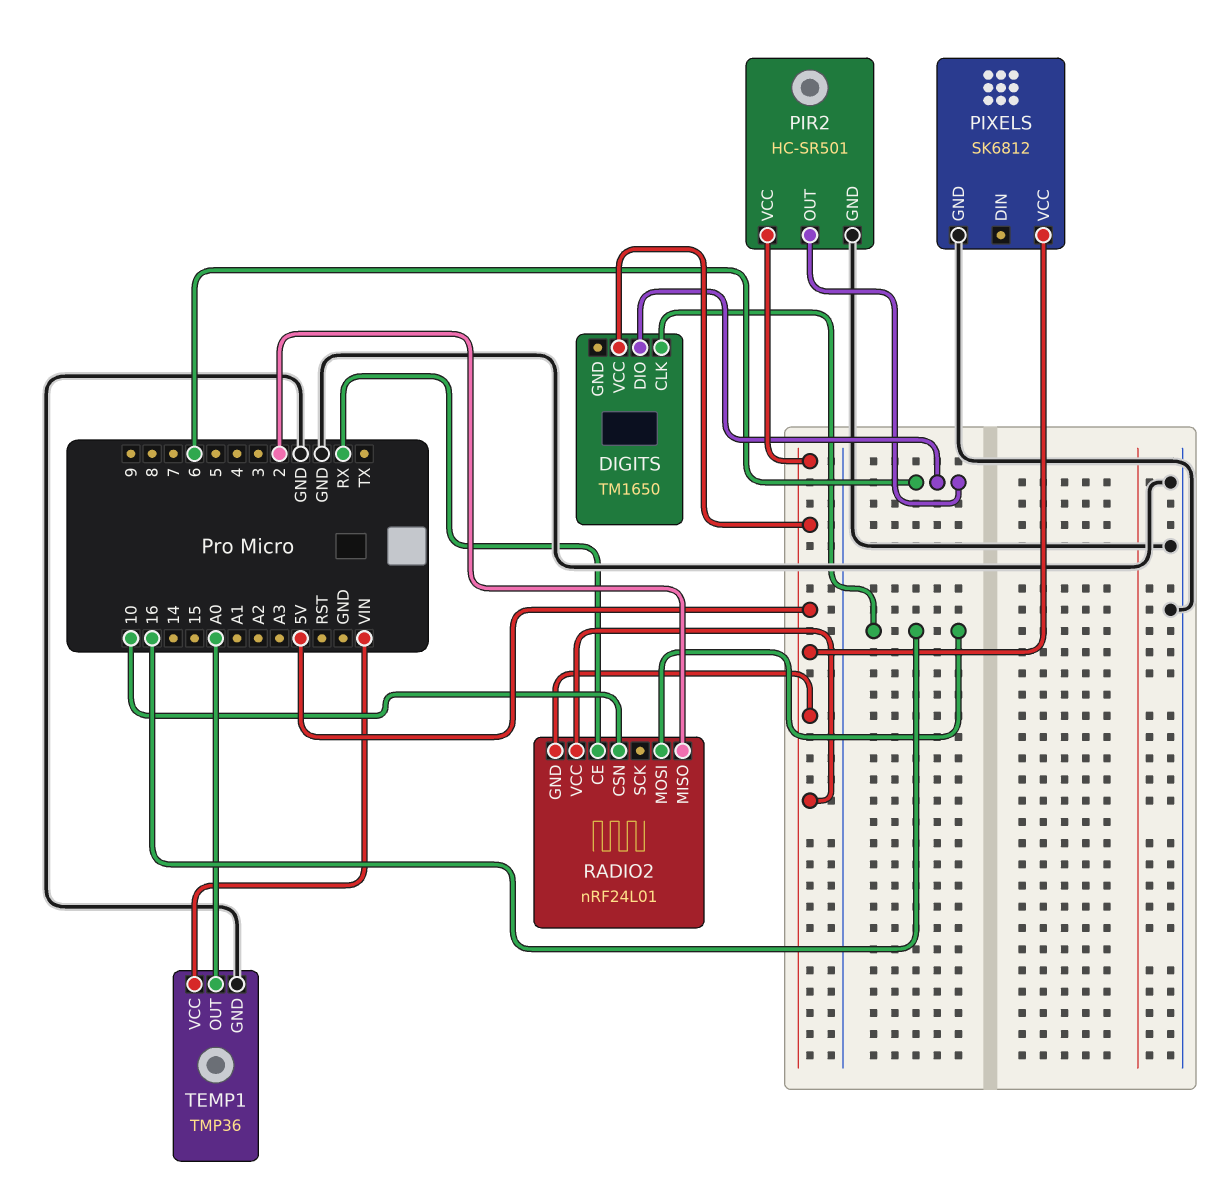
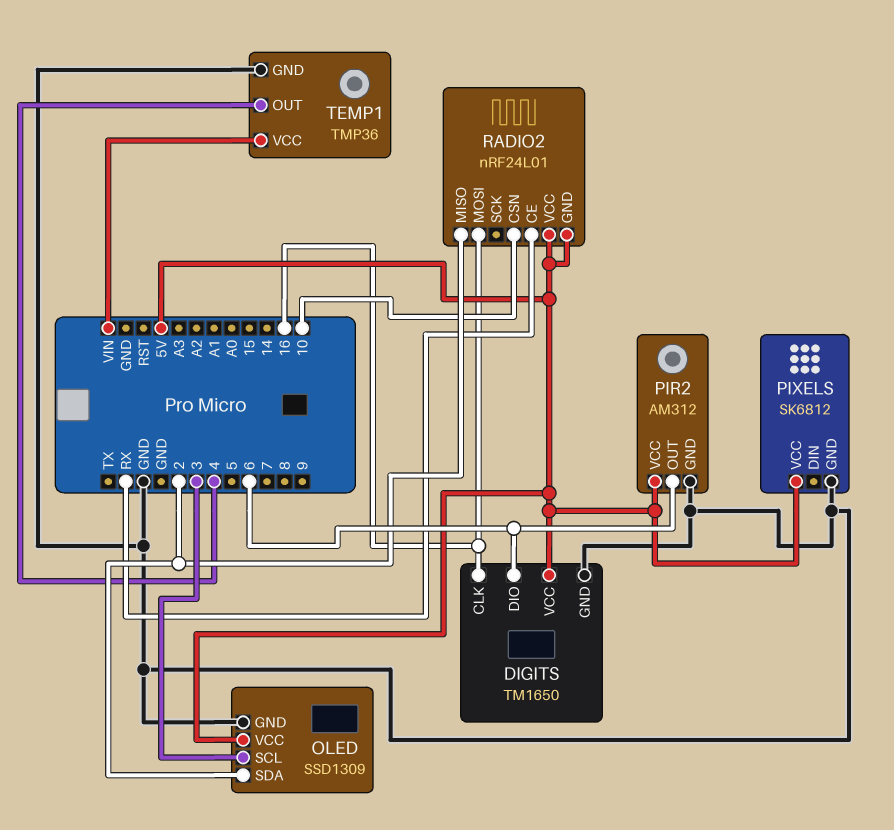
DIGITS pin GND: none -> GND
OLED: none -> SSD1309
OLED pin GND: none -> GND
OLED pin SCL: none -> 3
OLED pin SDA: none -> 2
OLED pin VCC: none -> 5V
PIR2: HC-SR501 -> AM312
TEMP1 pin OUT: A0 -> 4

